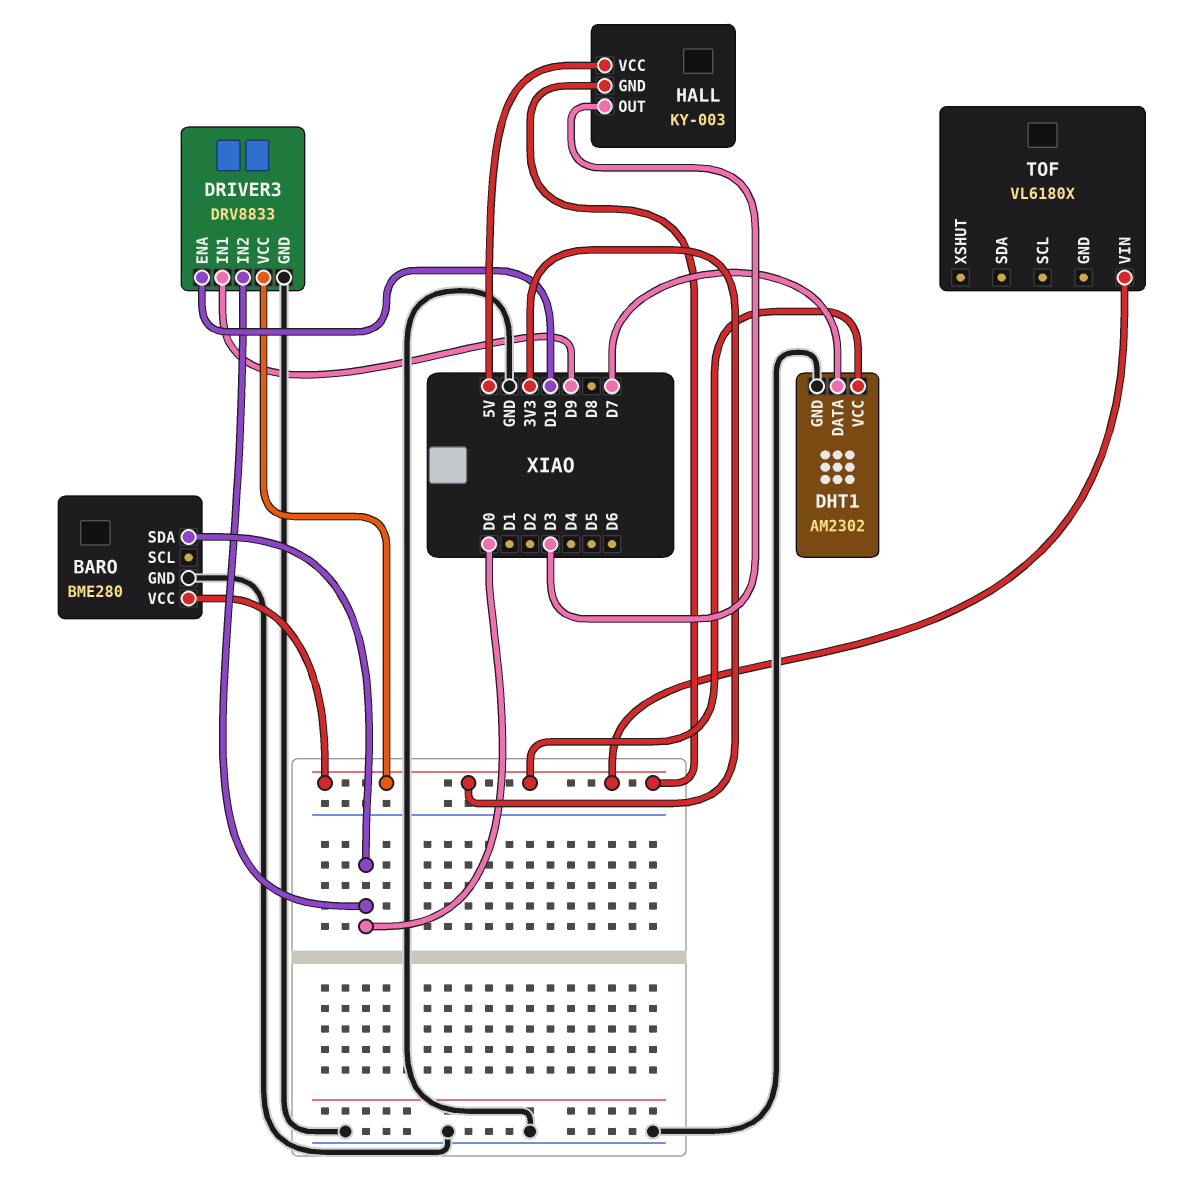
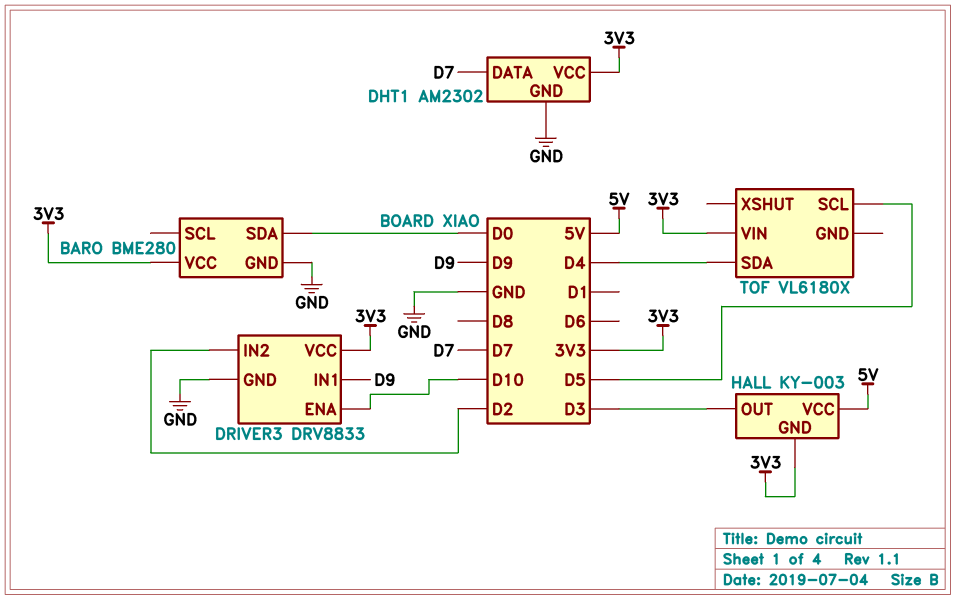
DRIVER3 pin IN2: D0 -> D2
TOF pin SCL: none -> D5
TOF pin SDA: none -> D4

